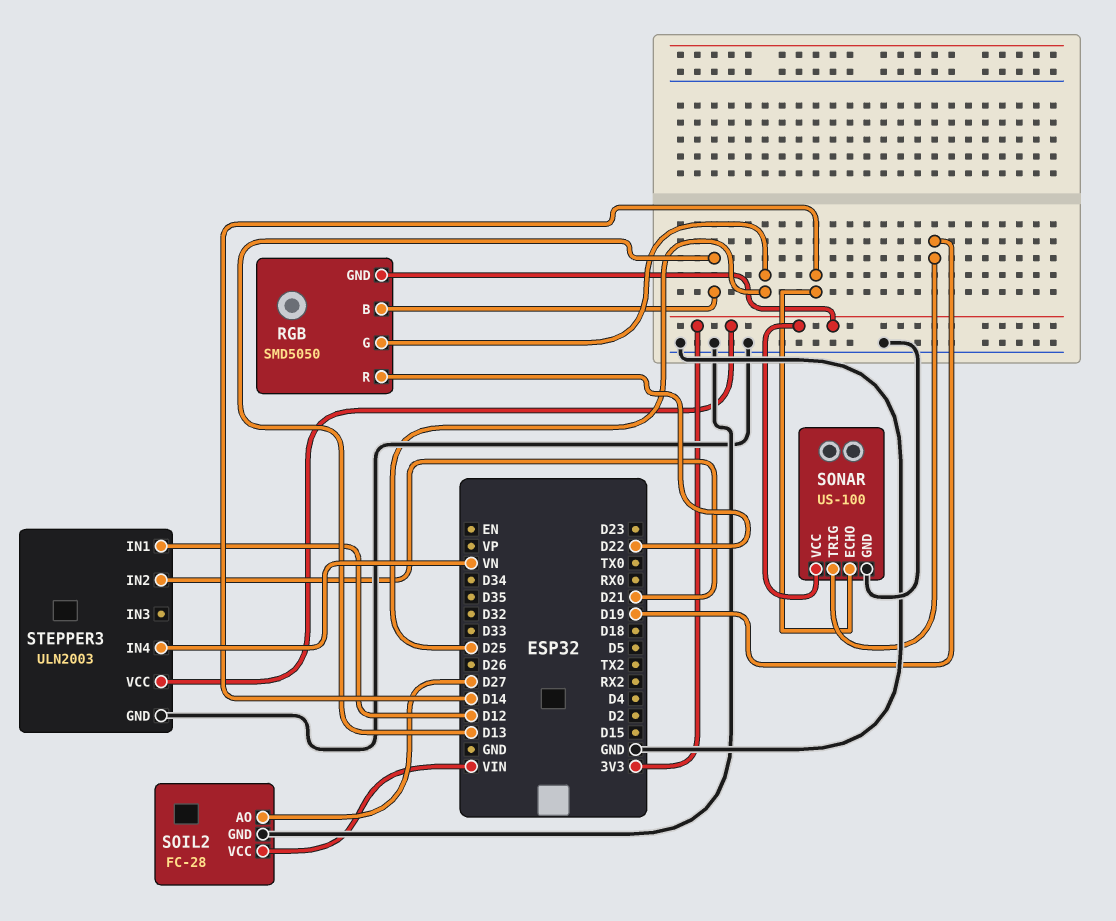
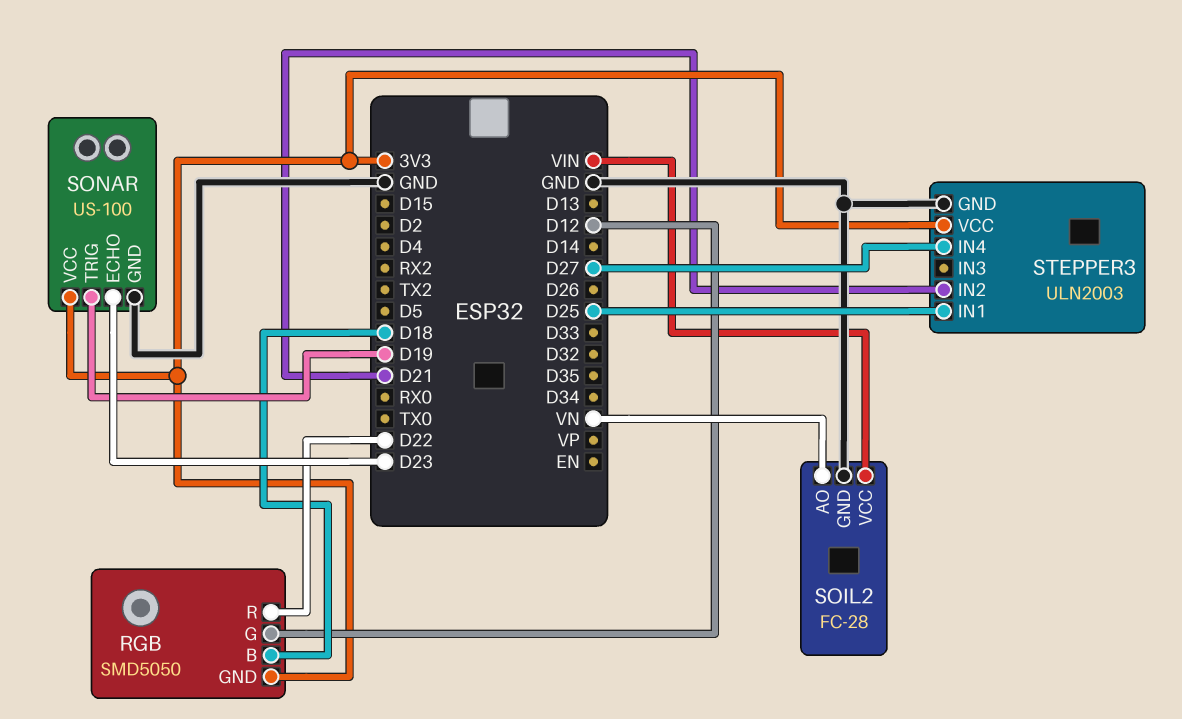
RGB pin B: D13 -> D18
RGB pin G: D25 -> D12
SOIL2 pin AO: D27 -> VN
SONAR pin ECHO: D14 -> D23
STEPPER3 pin IN1: D12 -> D25
STEPPER3 pin IN4: VN -> D27

